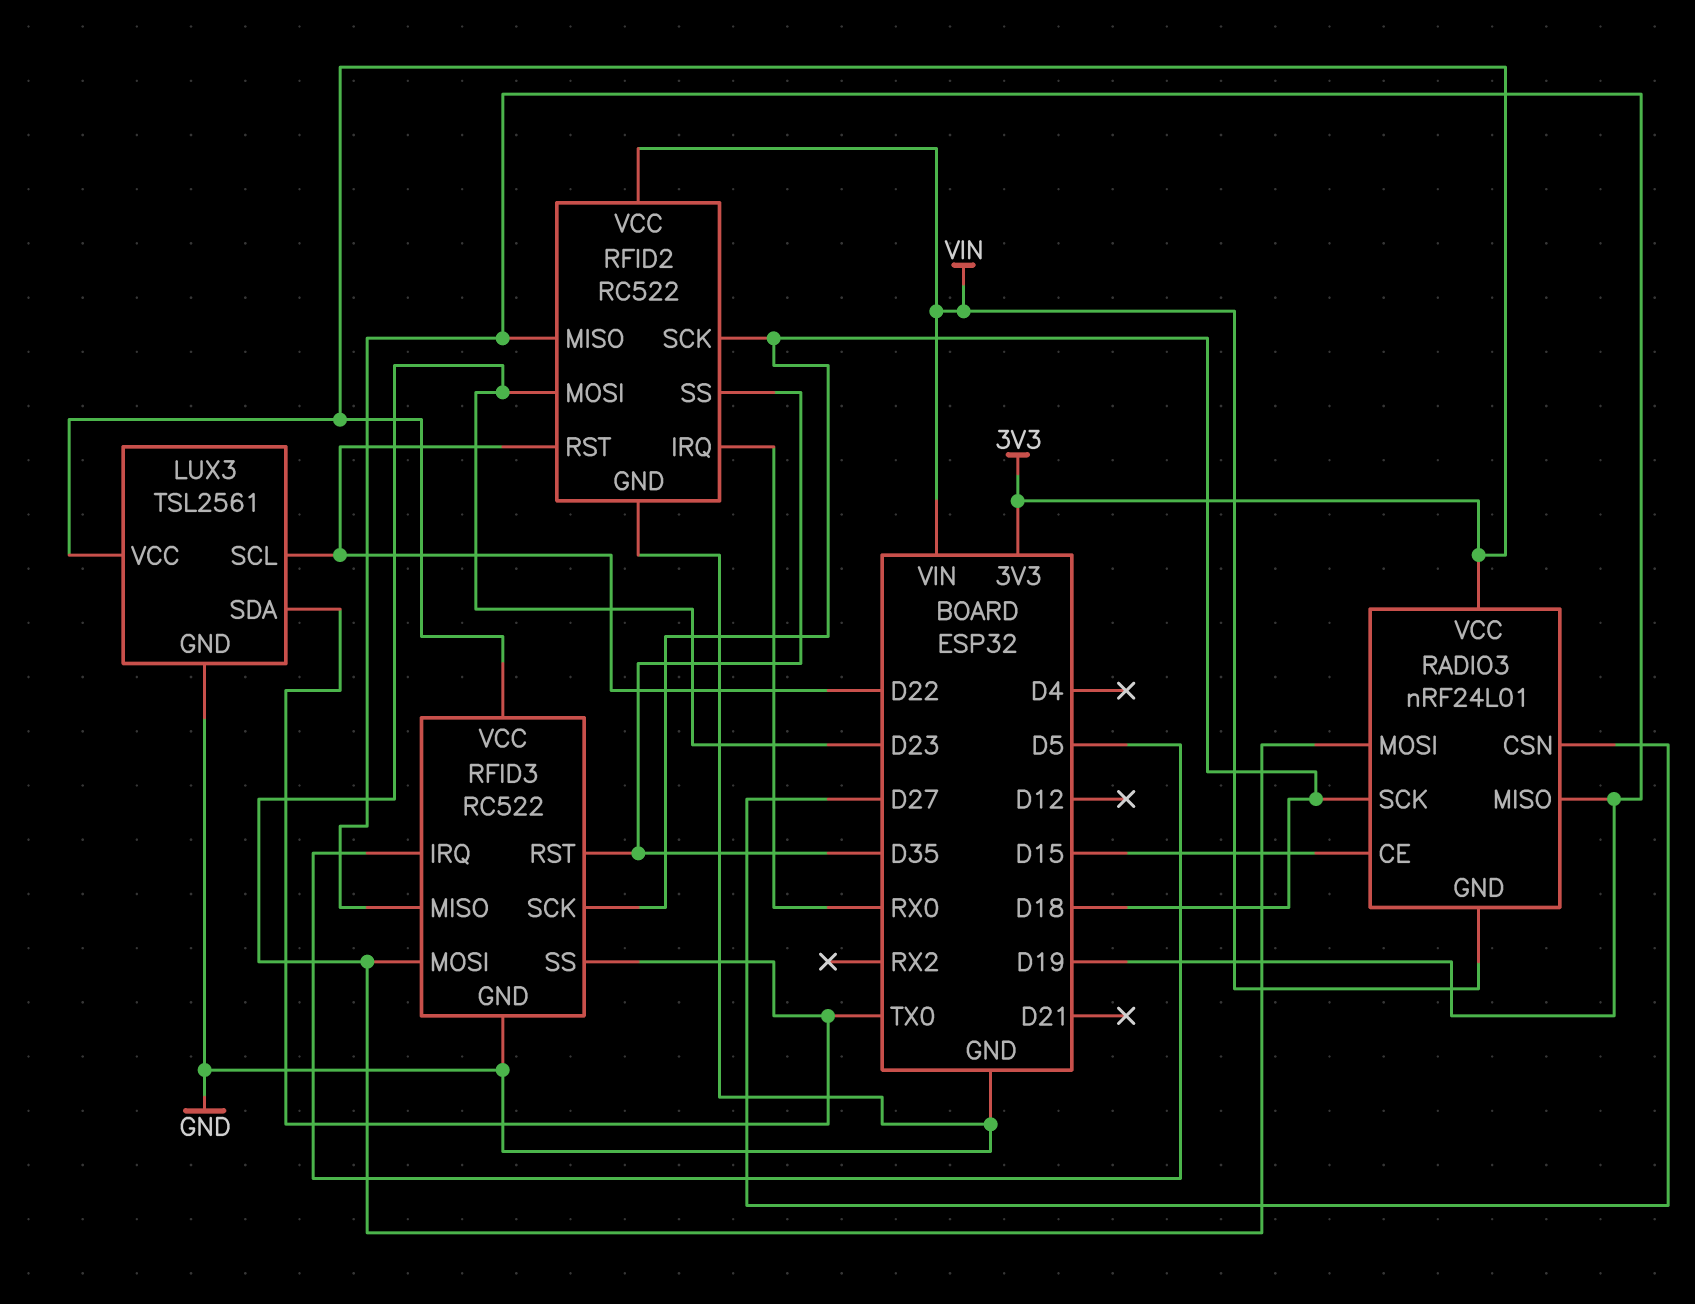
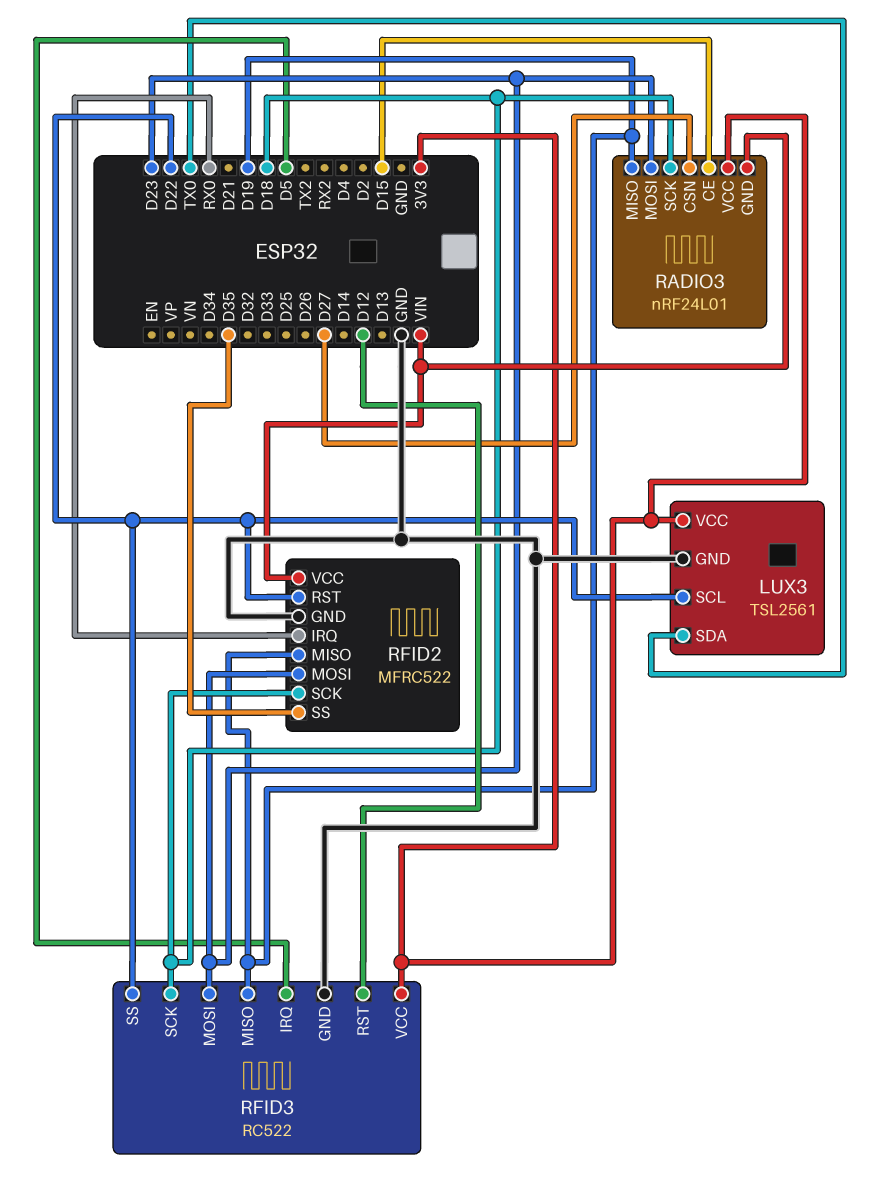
RFID2: RC522 -> MFRC522
RFID3 pin RST: D35 -> D12
RFID3 pin SS: TX0 -> D22

